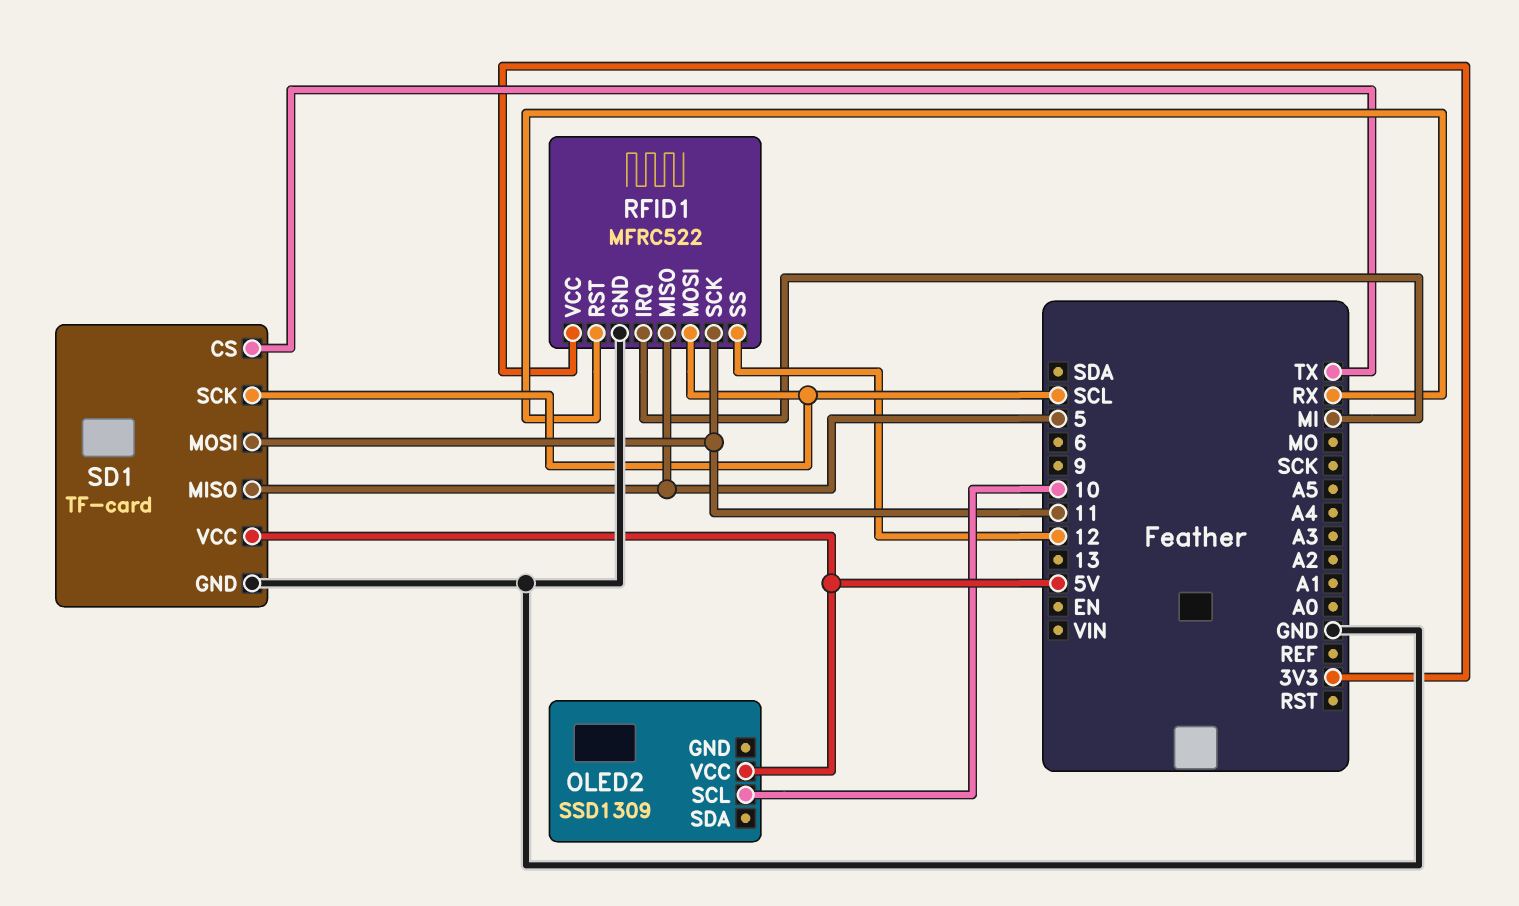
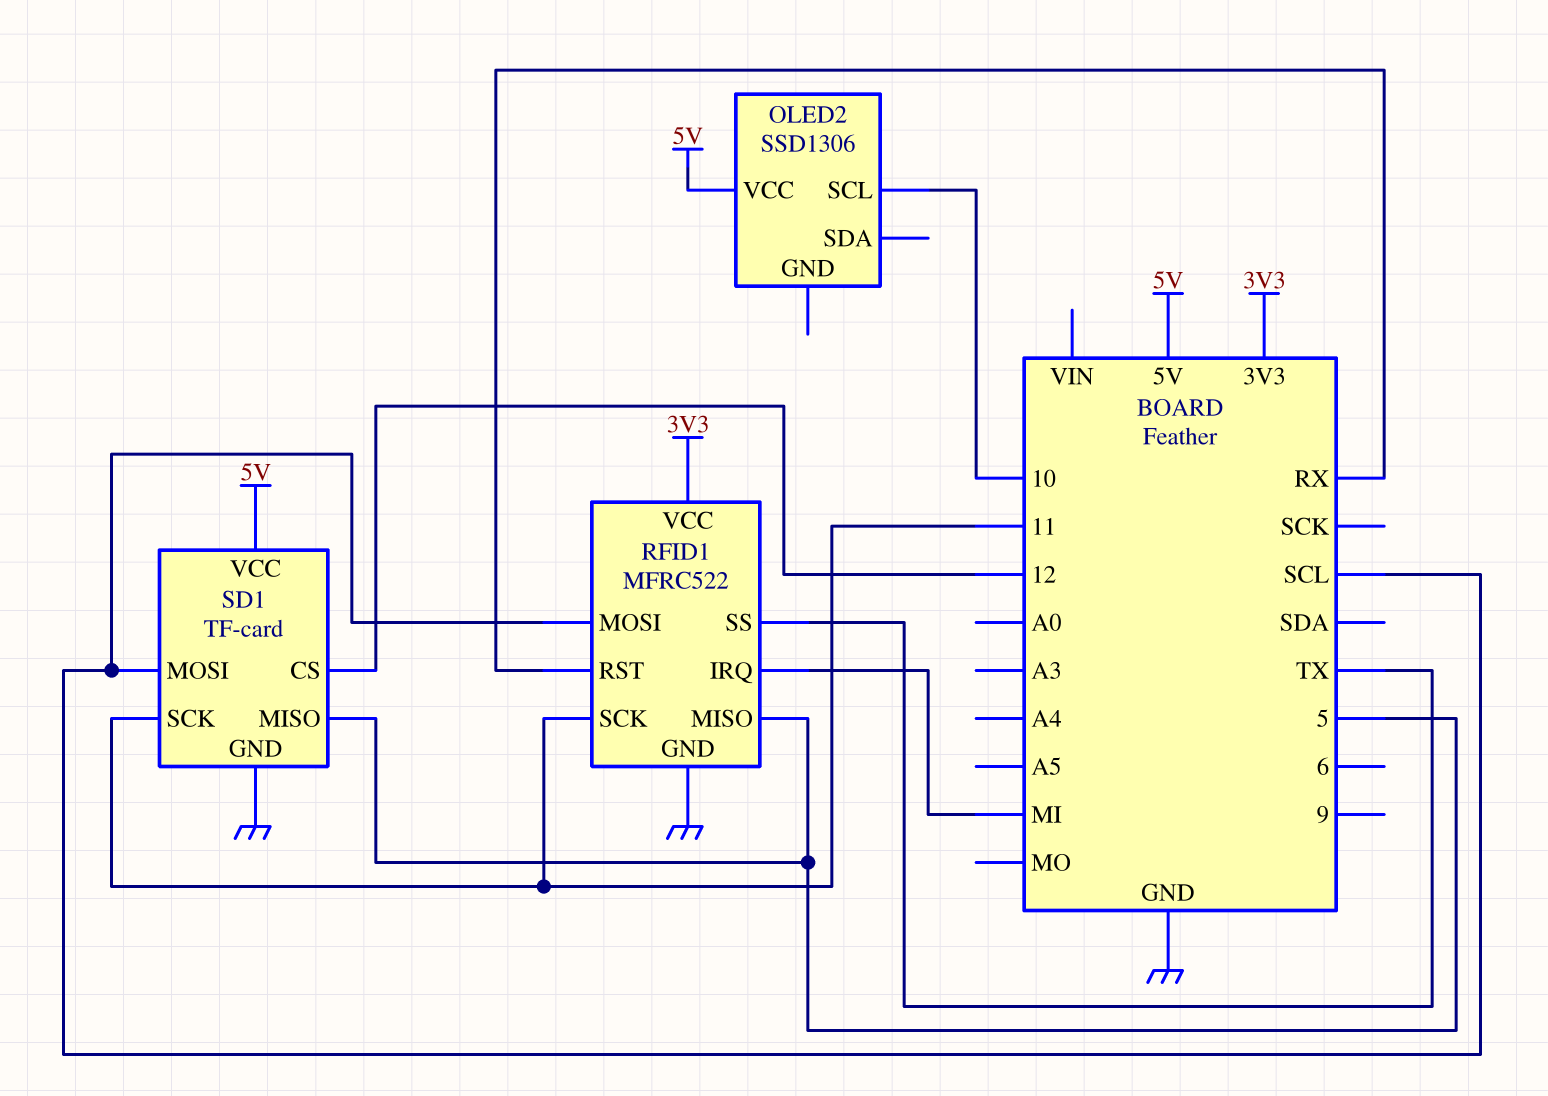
OLED2: SSD1309 -> SSD1306
RFID1 pin SS: 12 -> TX
SD1 pin CS: TX -> 12
SD1 pin MOSI: 11 -> SCL
SD1 pin SCK: SCL -> 11

